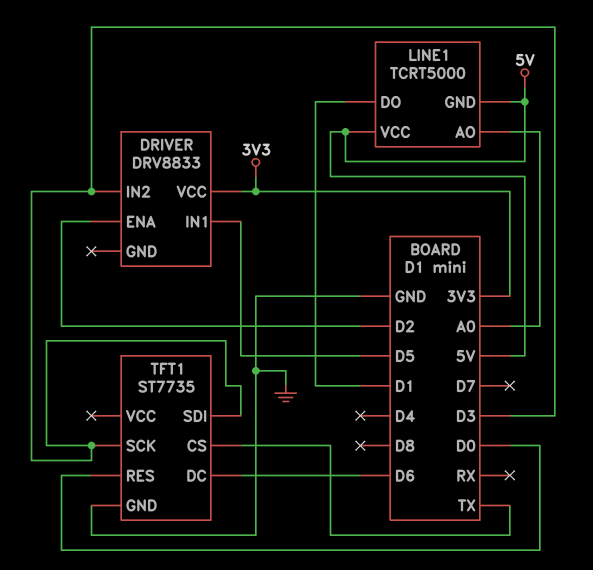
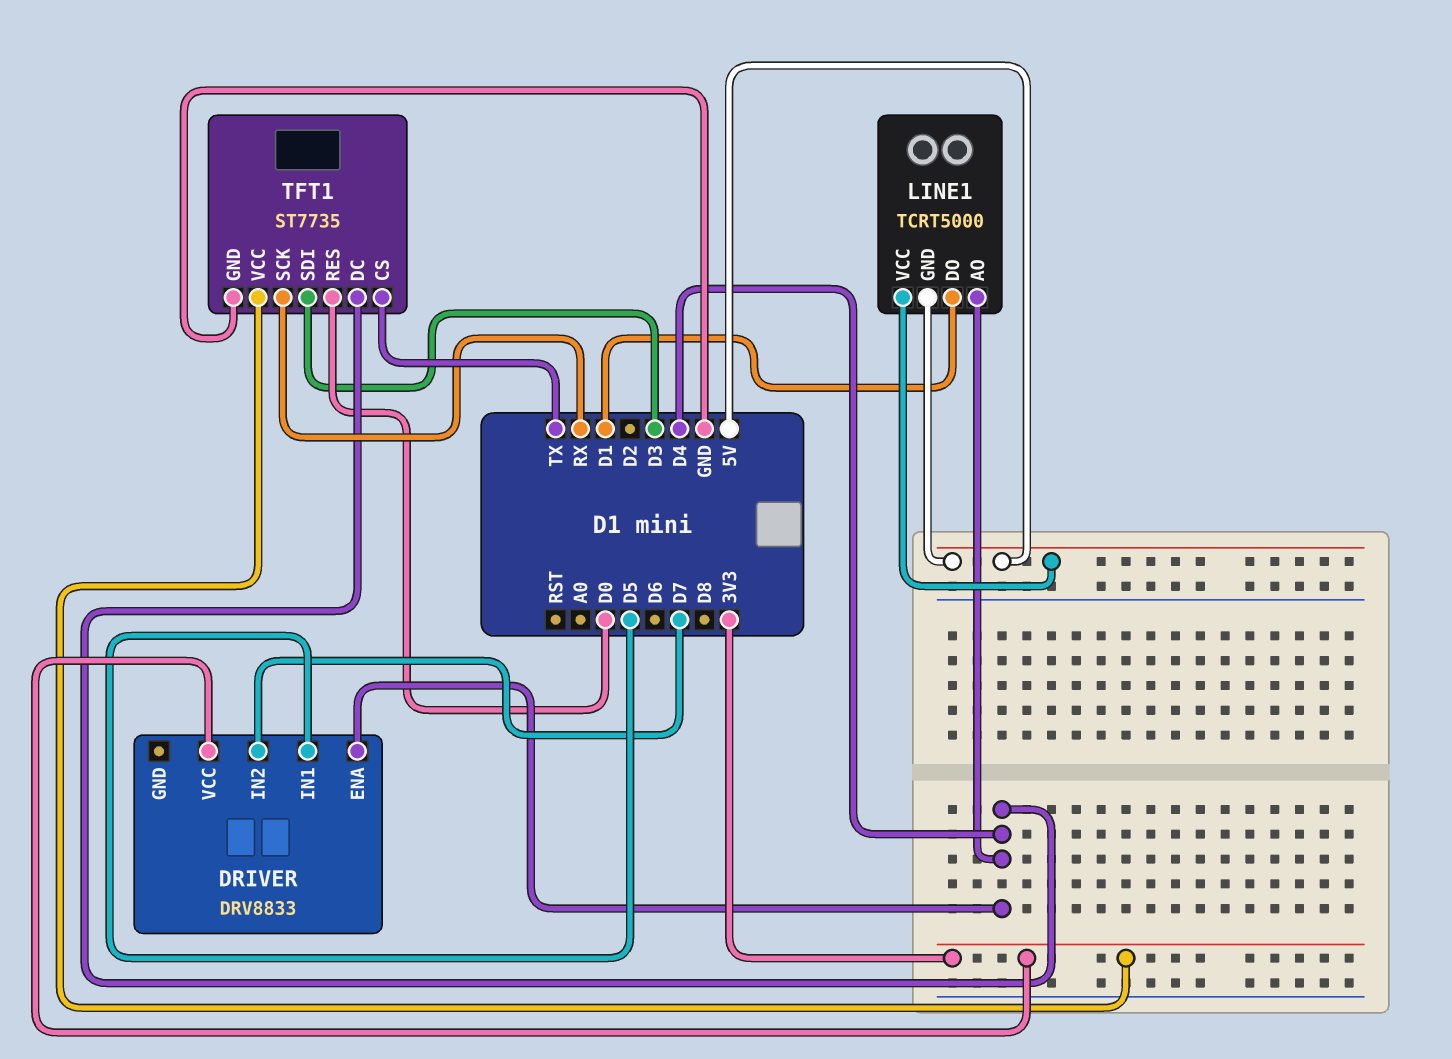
DRIVER pin ENA: D2 -> D4
DRIVER pin IN2: D3 -> D7
LINE1 pin AO: A0 -> D4
TFT1 pin DC: D6 -> D4
TFT1 pin SCK: D3 -> RX
TFT1 pin VCC: none -> 3V3

